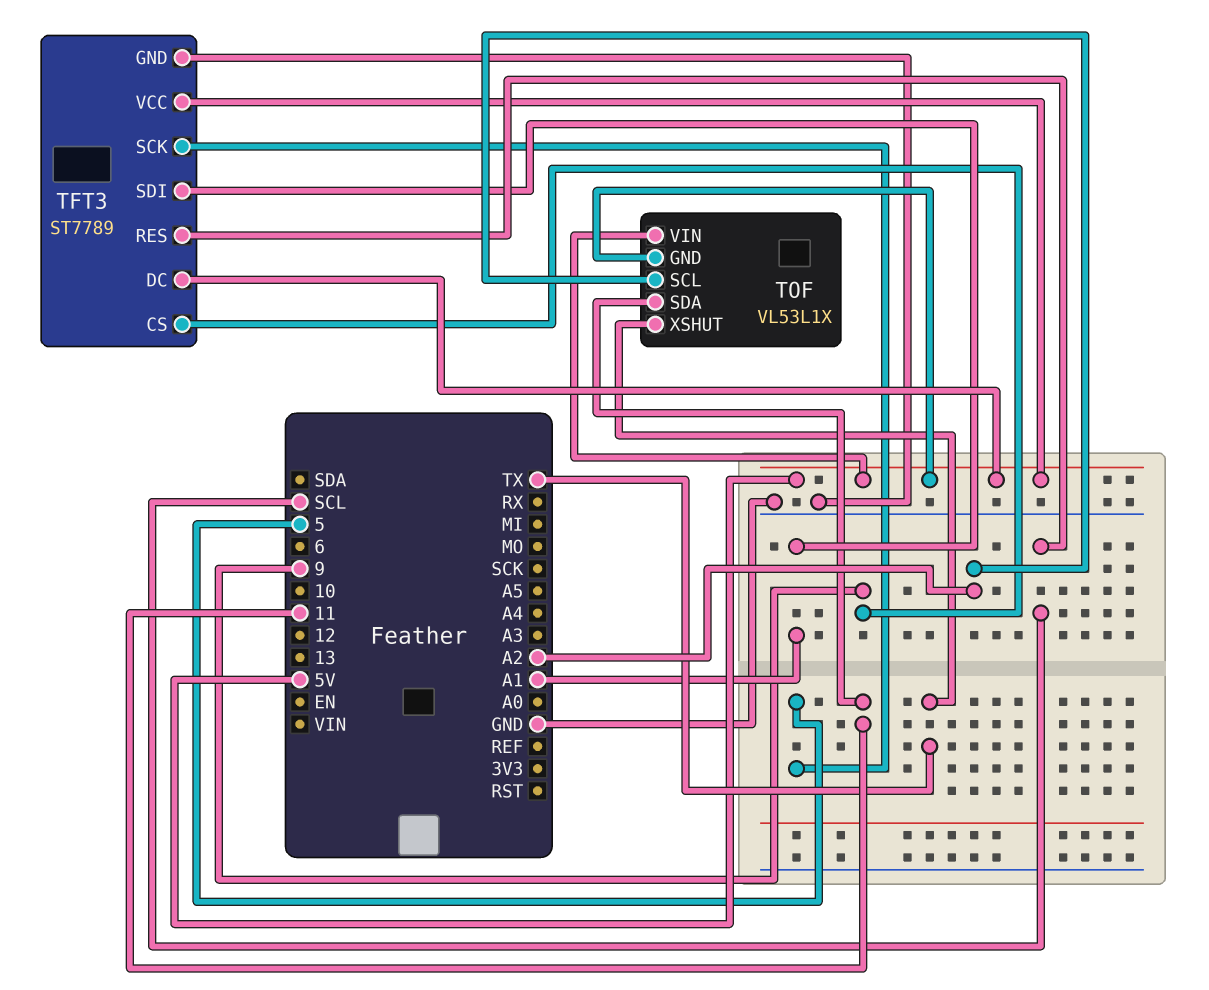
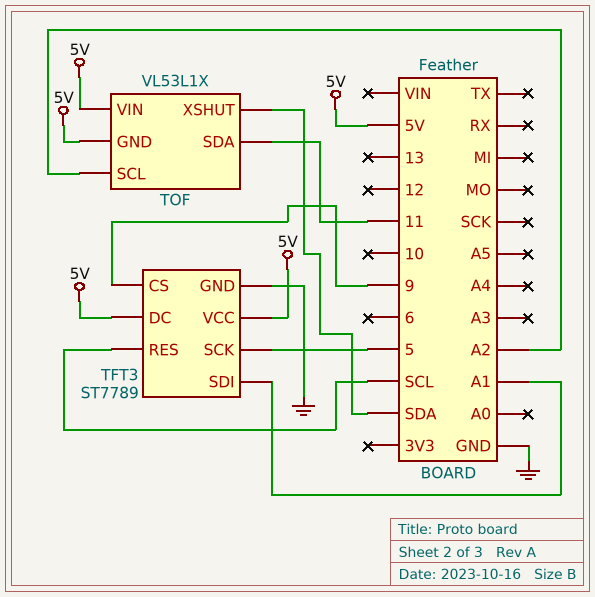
TOF pin XSHUT: TX -> SDA

